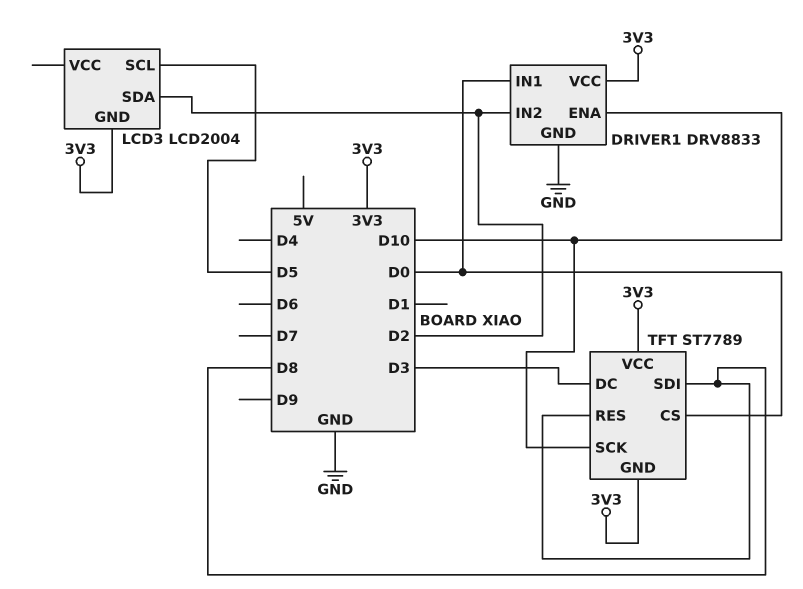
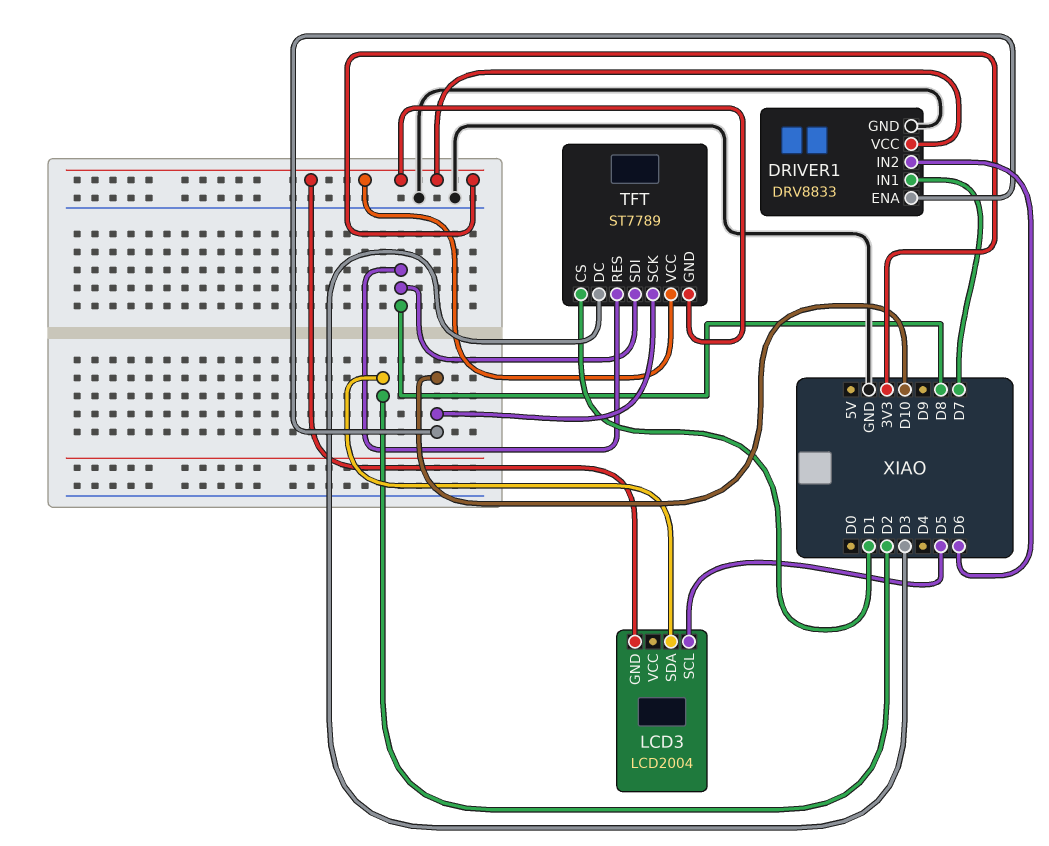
DRIVER1 pin IN1: D0 -> D7
DRIVER1 pin IN2: D2 -> D6
TFT pin CS: D0 -> D1

